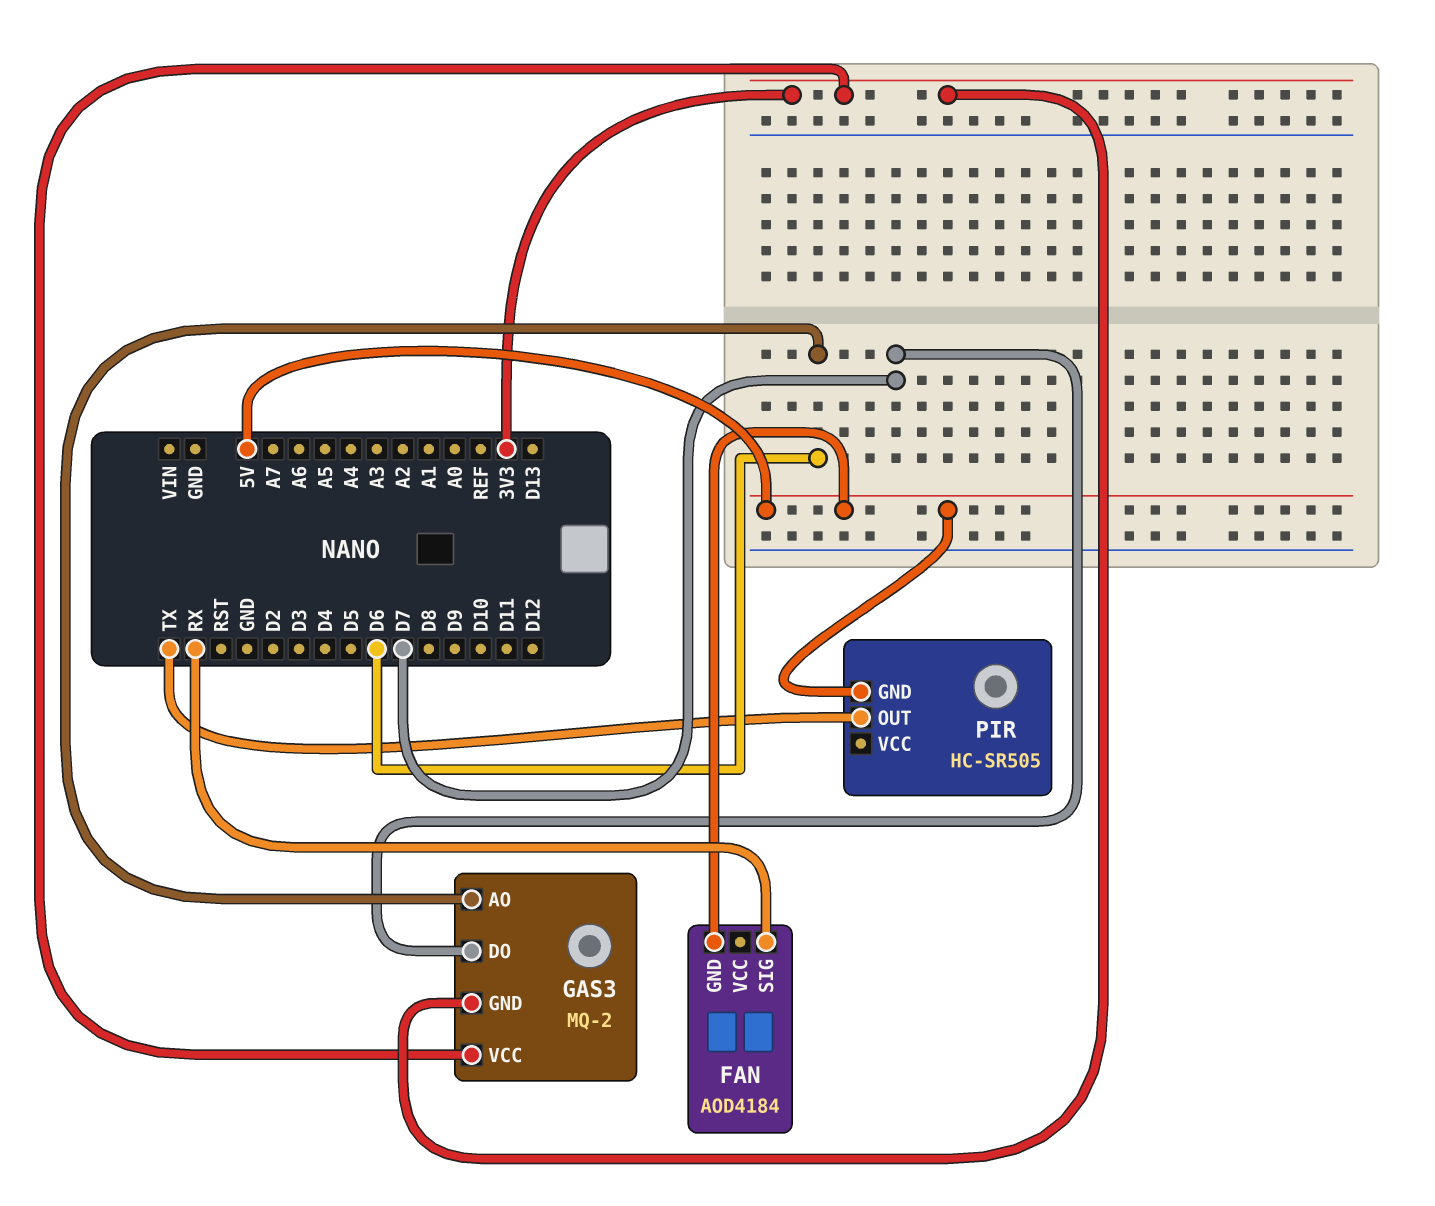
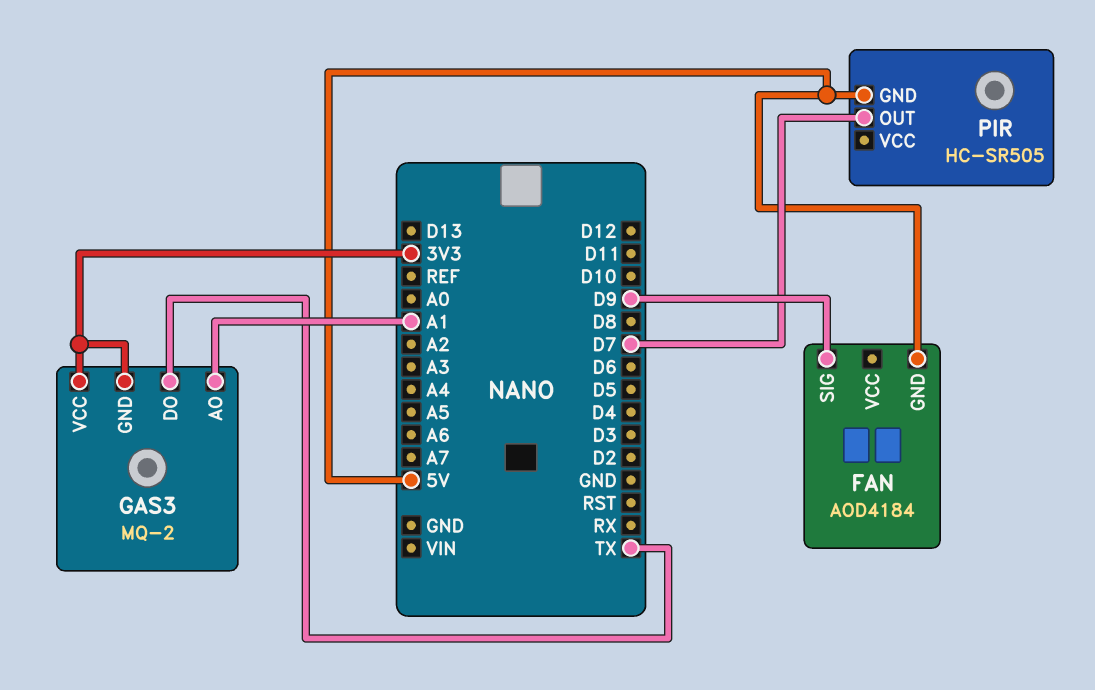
FAN pin SIG: RX -> D9
GAS3 pin AO: D6 -> A1
GAS3 pin DO: D7 -> TX
PIR pin OUT: TX -> D7

